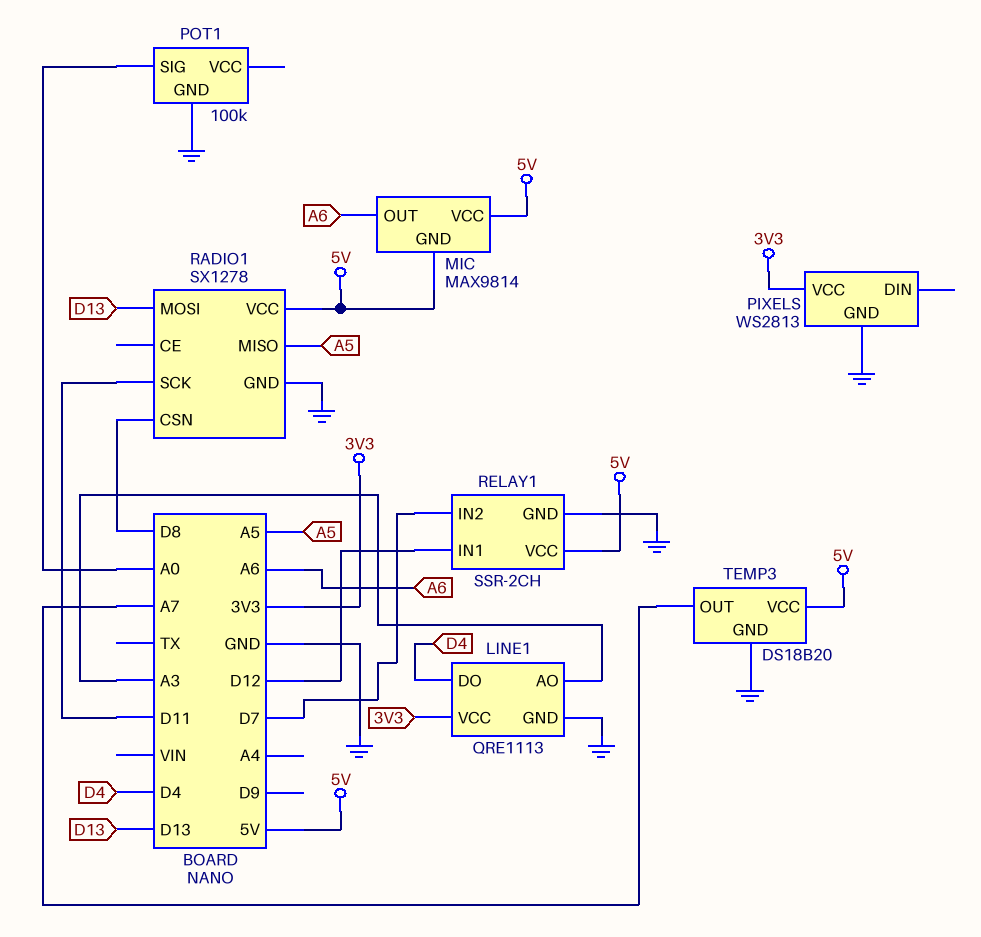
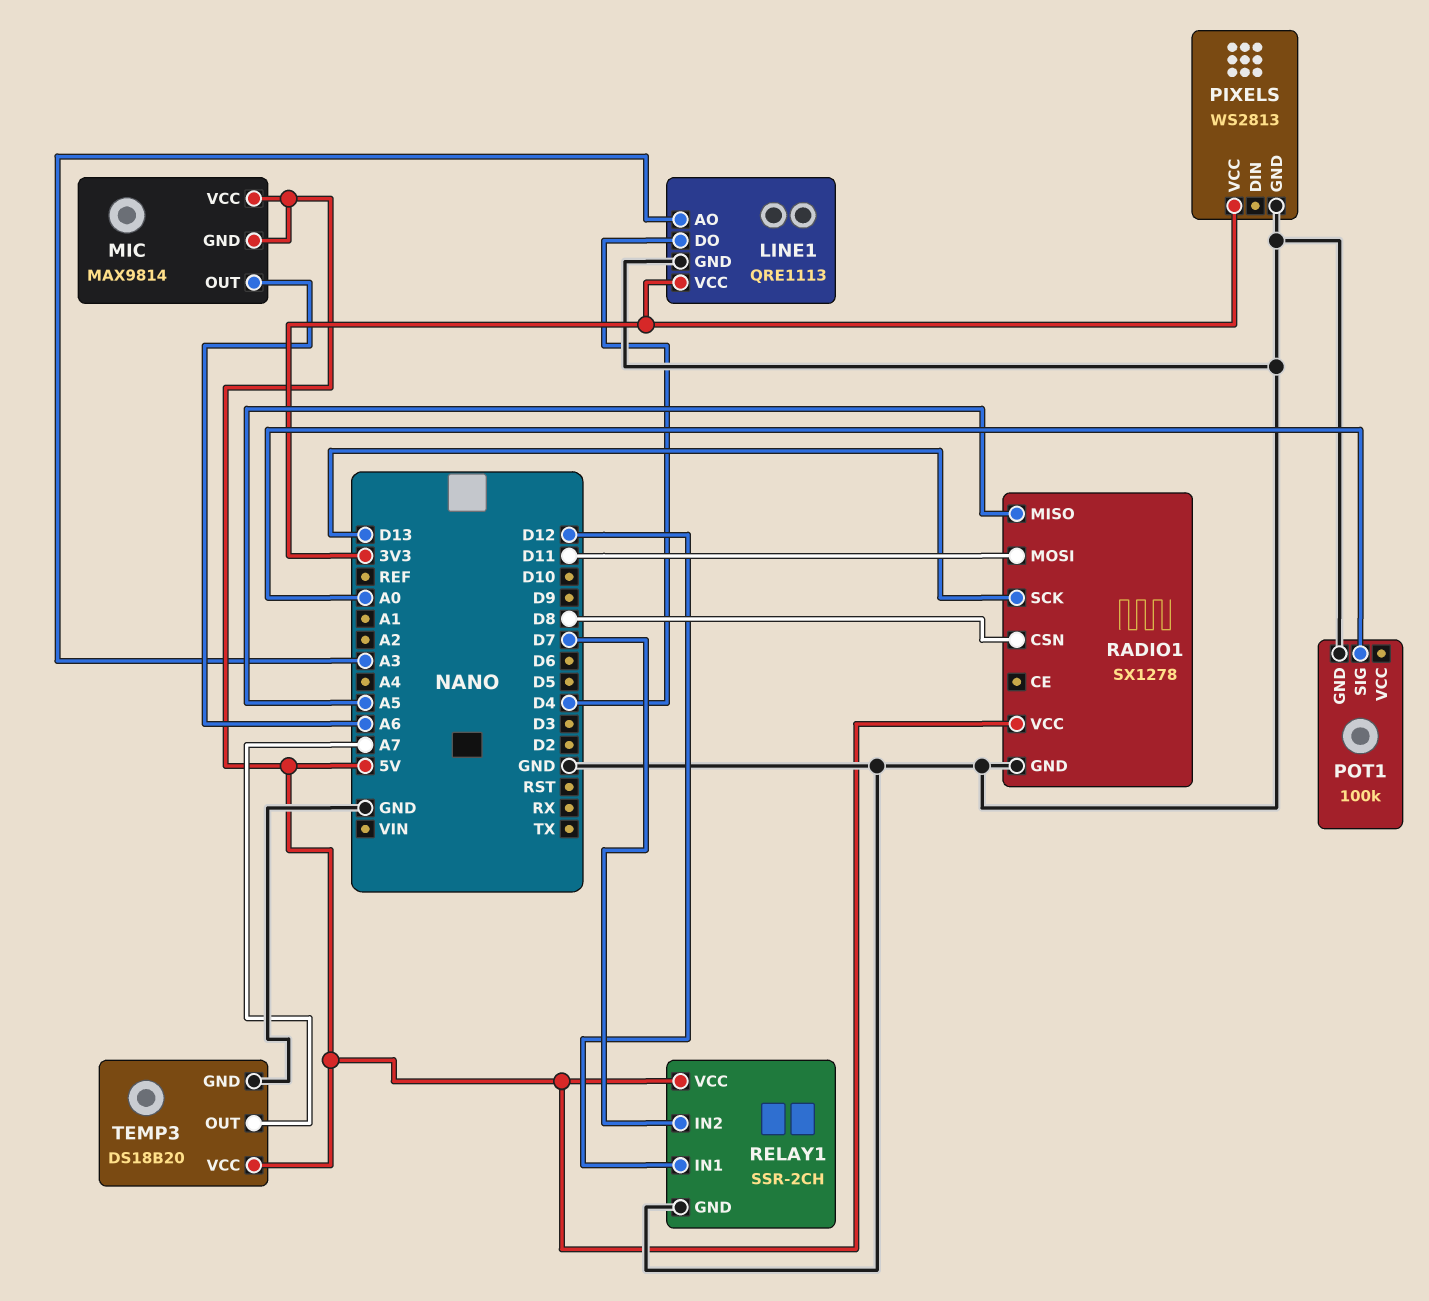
RADIO1 pin MOSI: D13 -> D11
RADIO1 pin SCK: D11 -> D13

